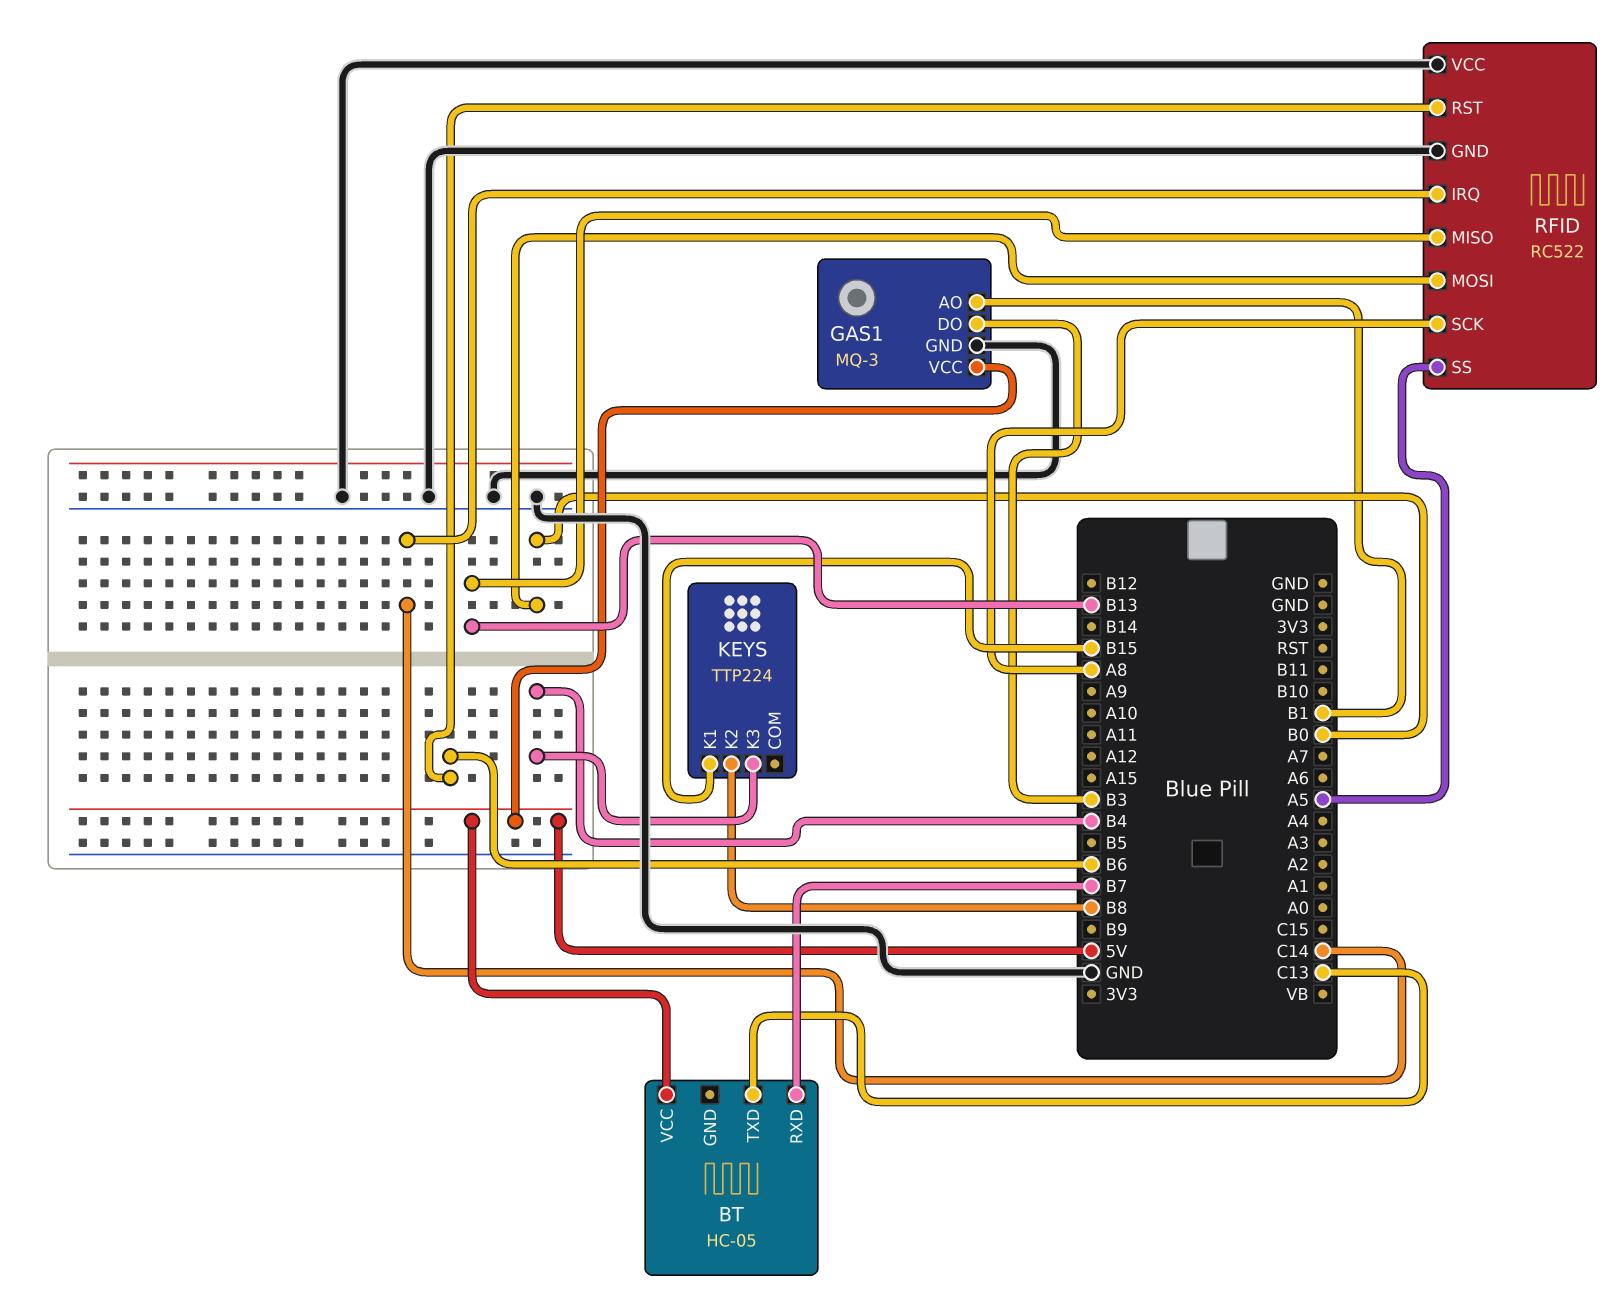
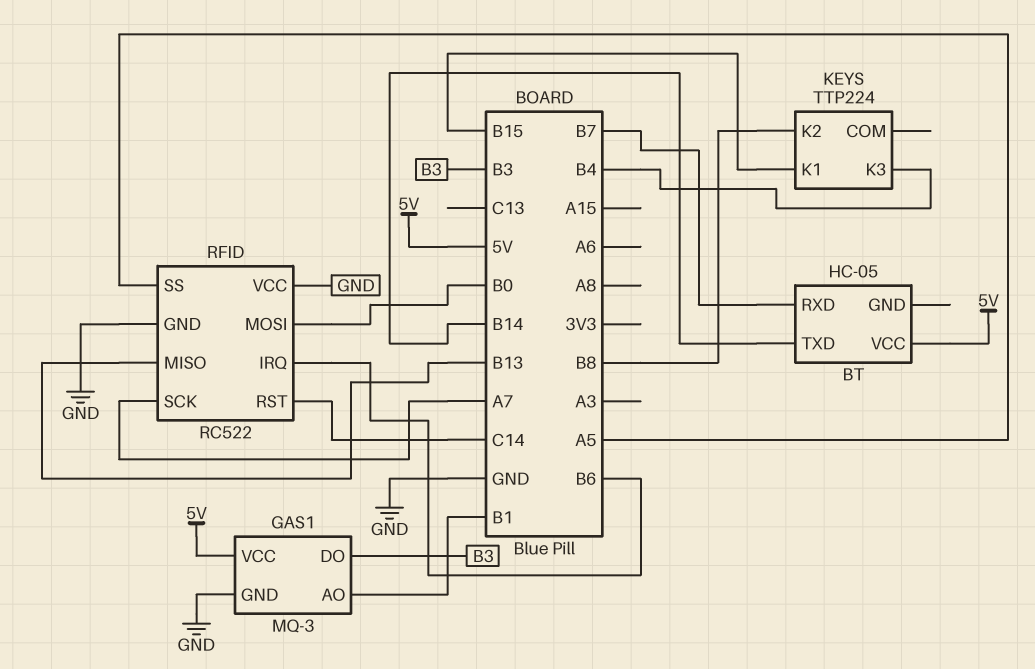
BT pin TXD: C13 -> B14
RFID pin IRQ: C14 -> B6
RFID pin RST: B6 -> C14
RFID pin SCK: A8 -> A7

